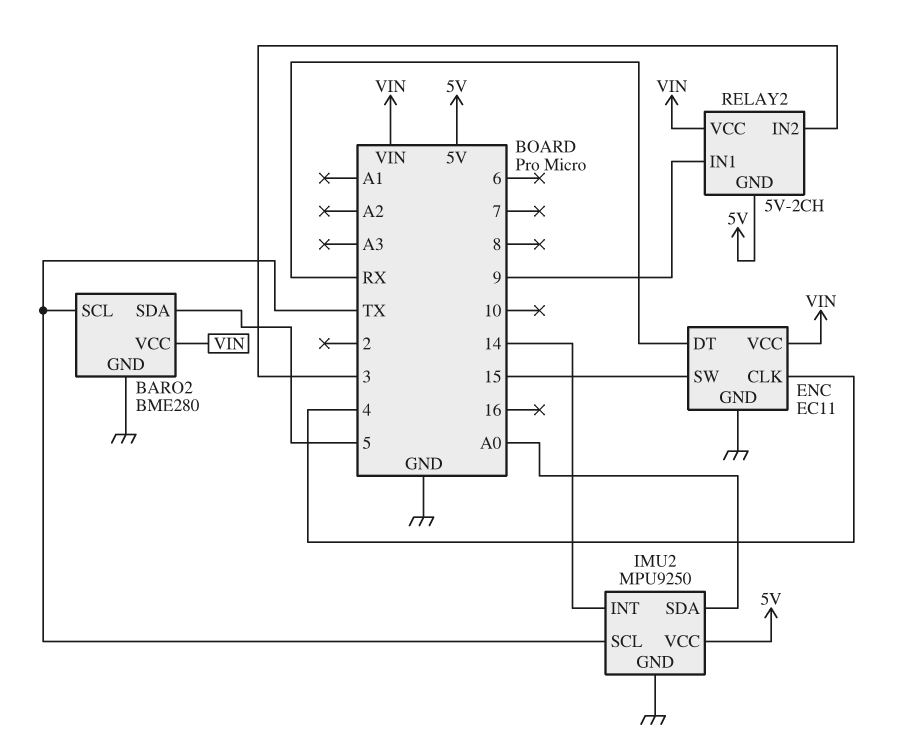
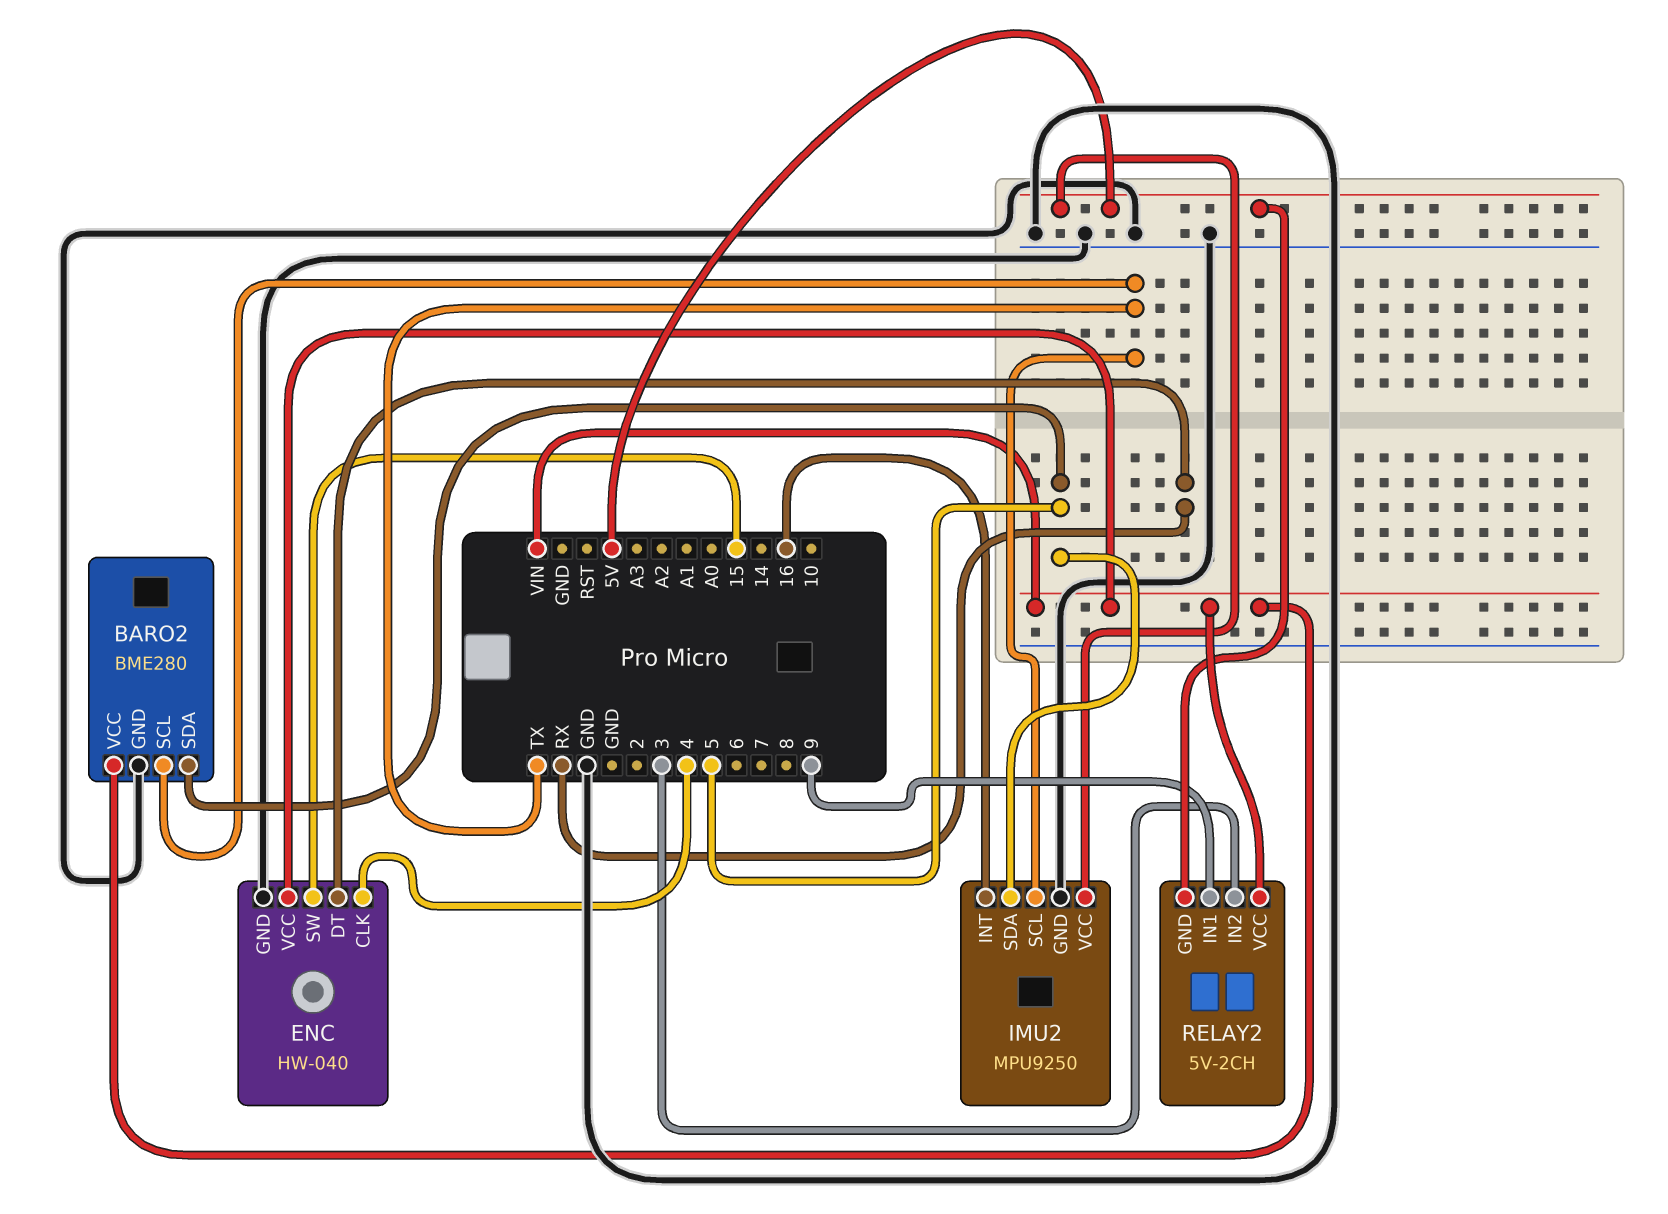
ENC: EC11 -> HW-040
IMU2 pin INT: 14 -> 16
IMU2 pin SDA: A0 -> 5

